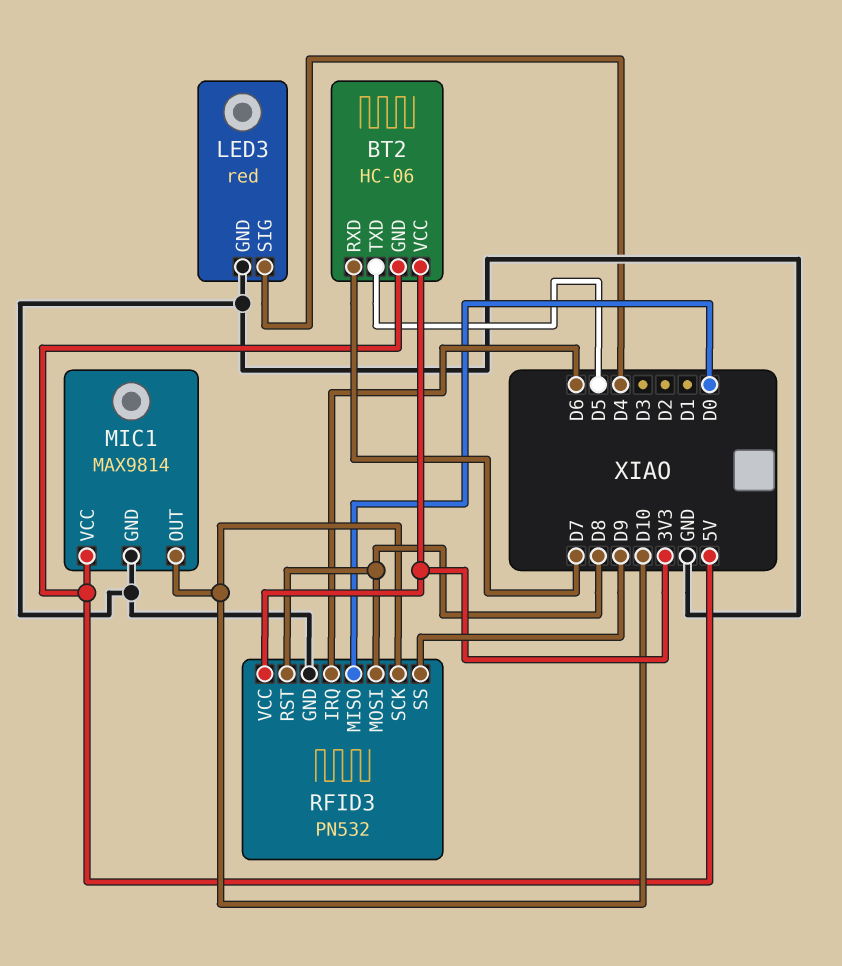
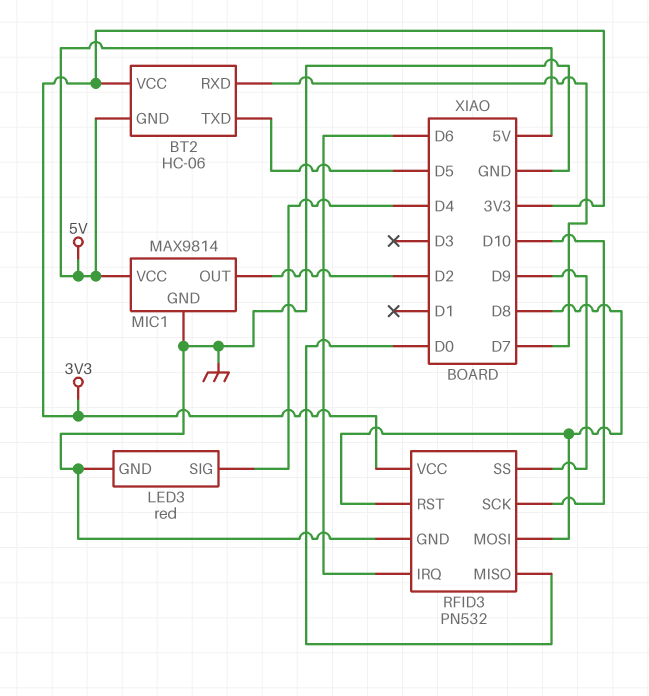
MIC1 pin OUT: D10 -> D2

